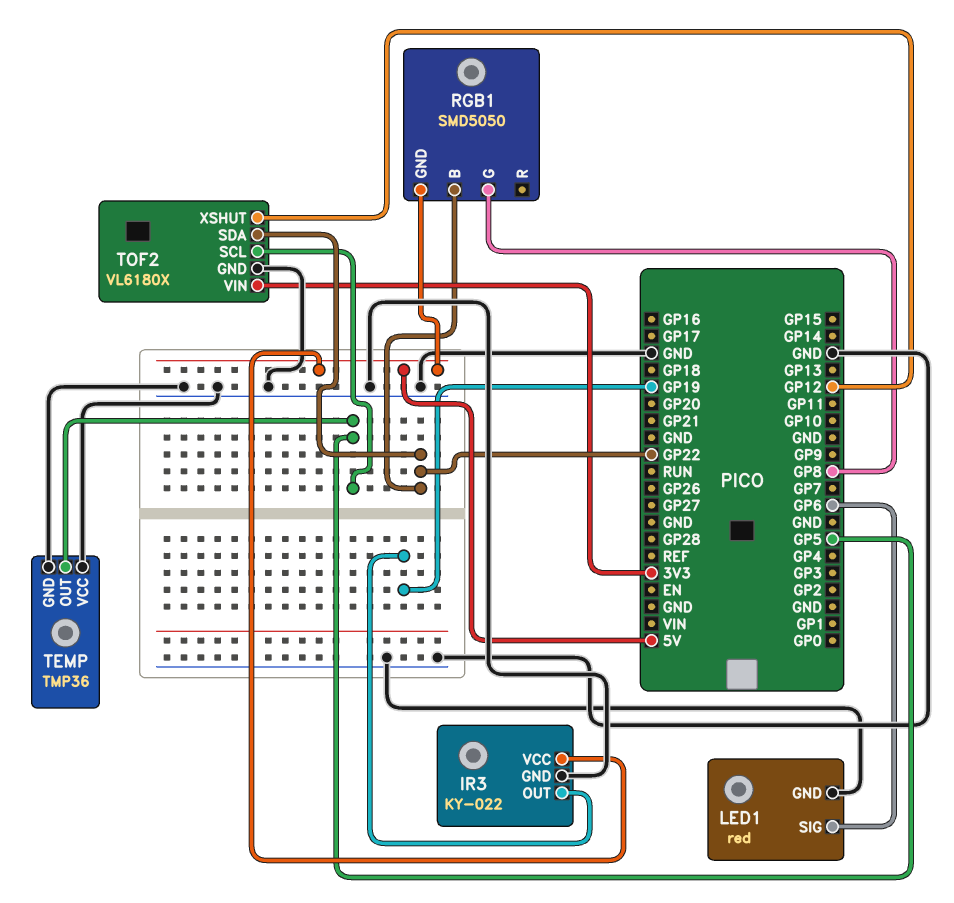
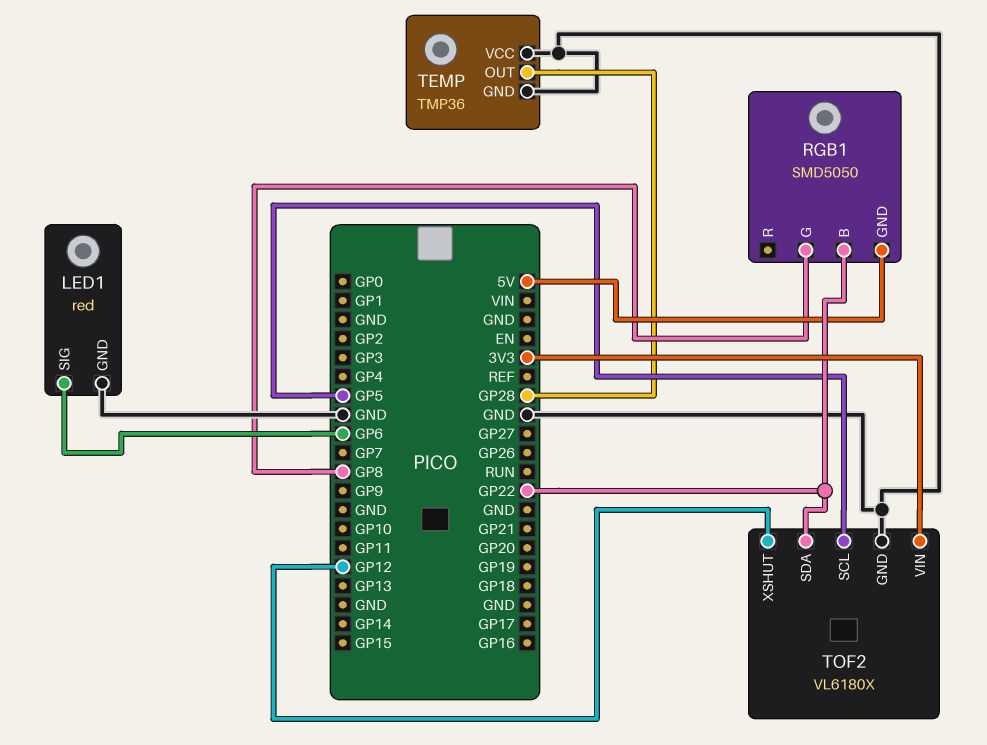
IR3: KY-022 -> none
IR3 pin GND: GND -> none
IR3 pin OUT: GP19 -> none
IR3 pin VCC: 5V -> none
TEMP pin OUT: GP5 -> GP28

